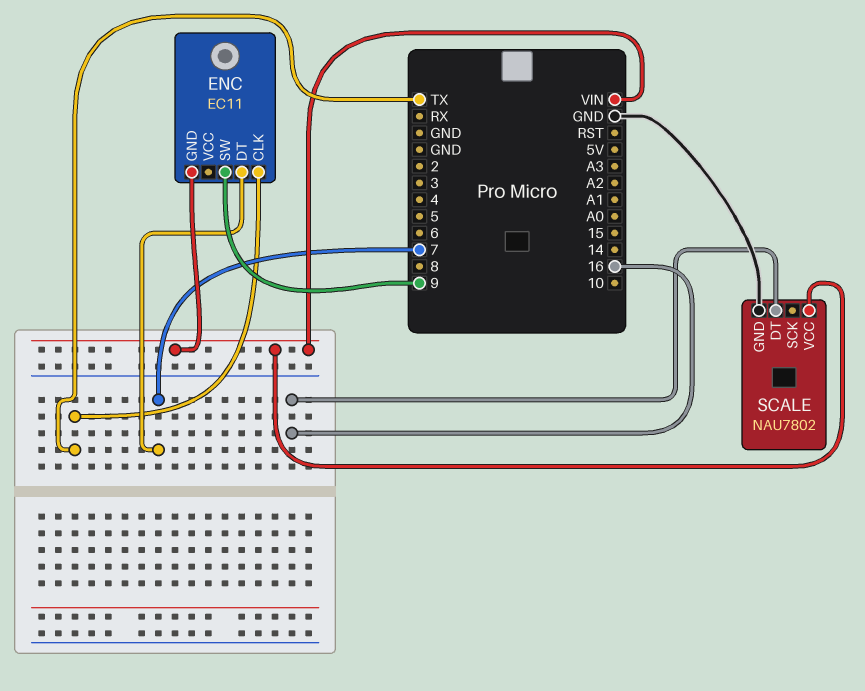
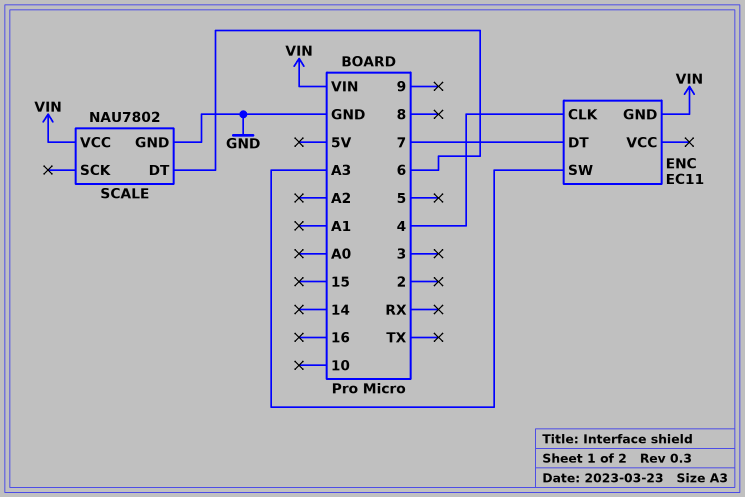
ENC pin CLK: TX -> 4
ENC pin SW: 9 -> A3
SCALE pin DT: 16 -> 6

